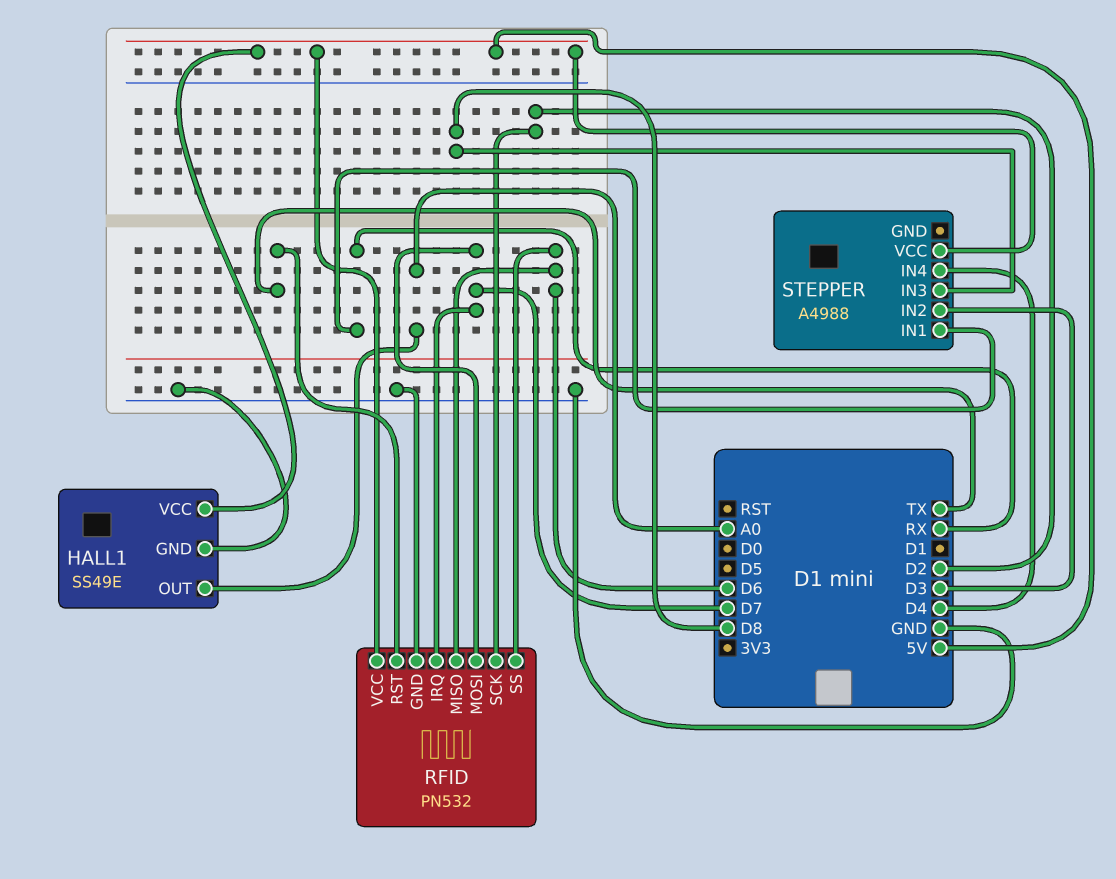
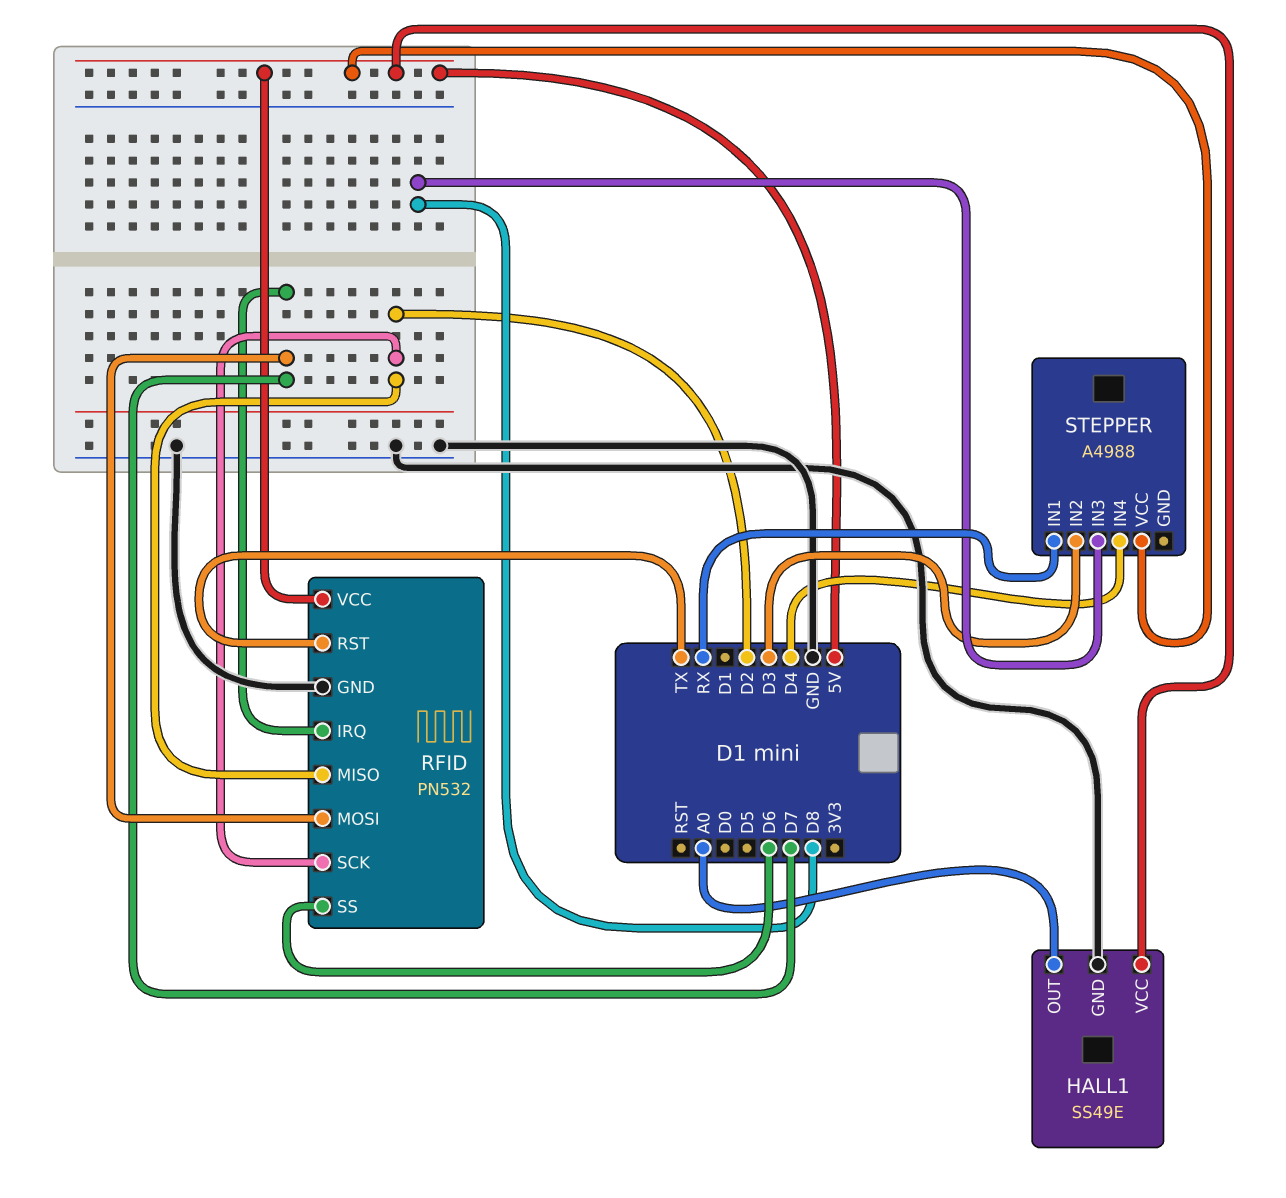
RFID pin MISO: D6 -> D2

